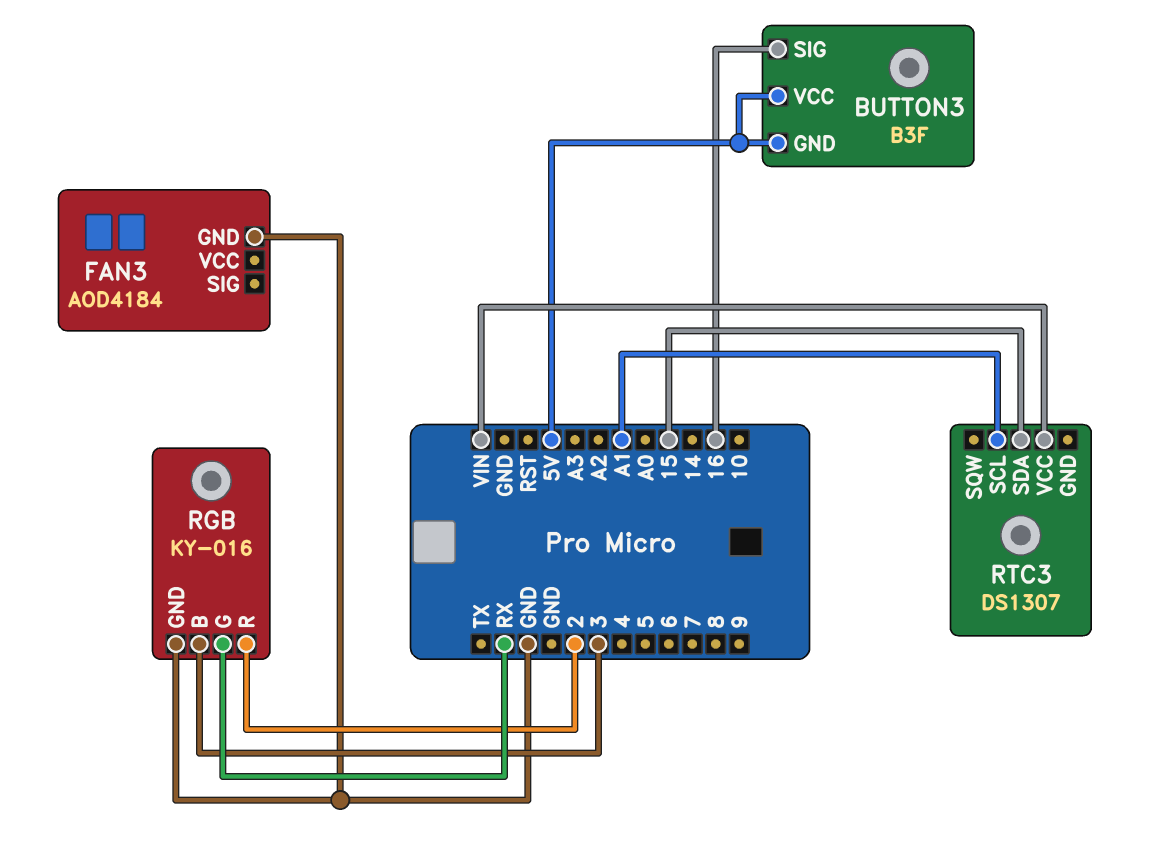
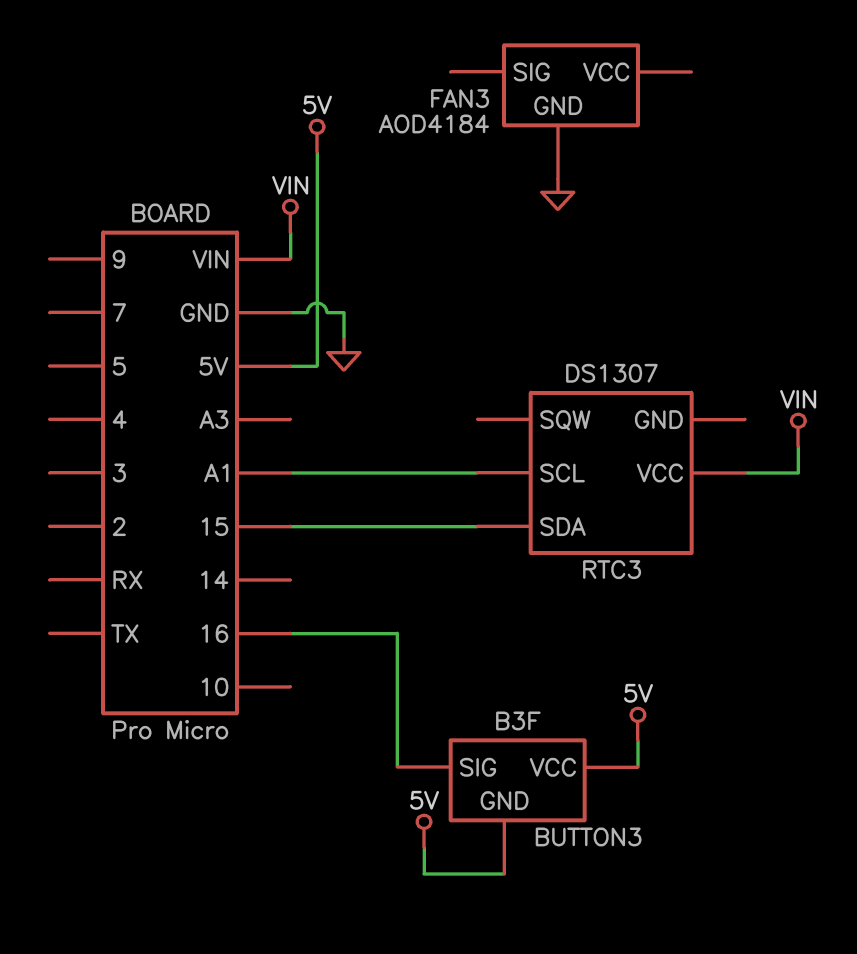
RGB: KY-016 -> none
RGB pin B: 3 -> none
RGB pin G: RX -> none
RGB pin GND: GND -> none
RGB pin R: 2 -> none

